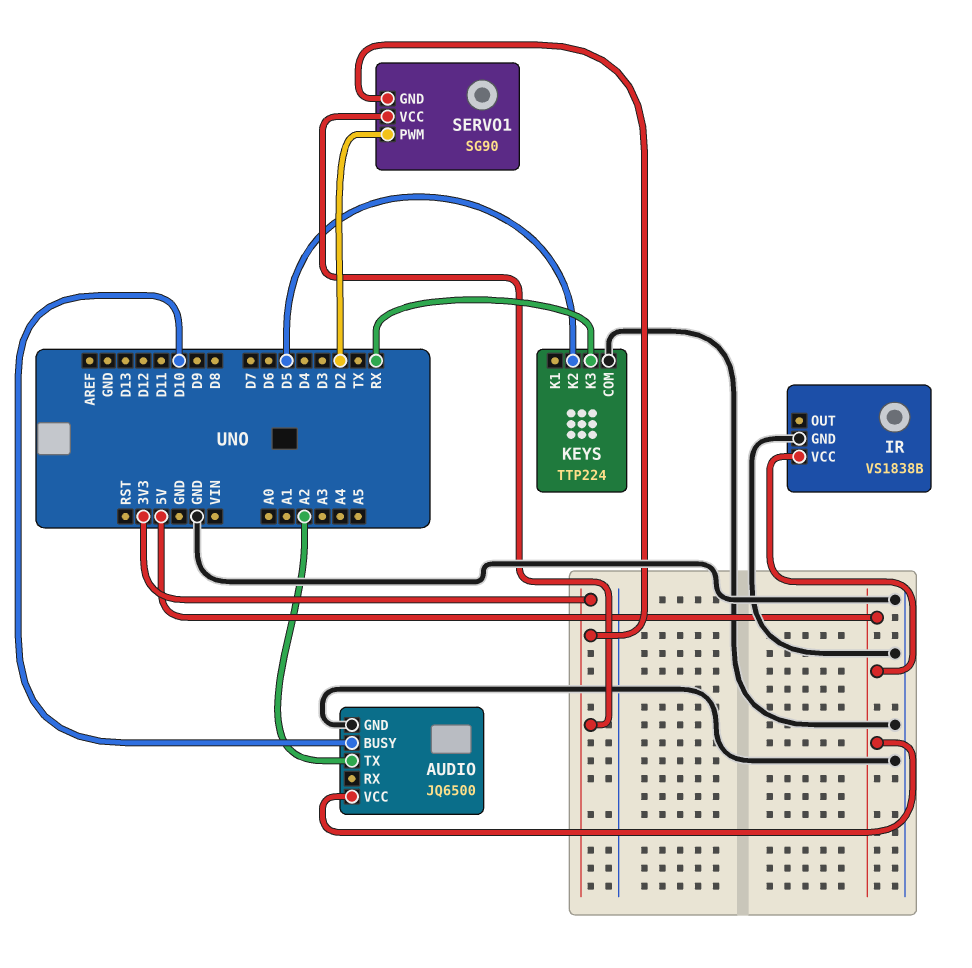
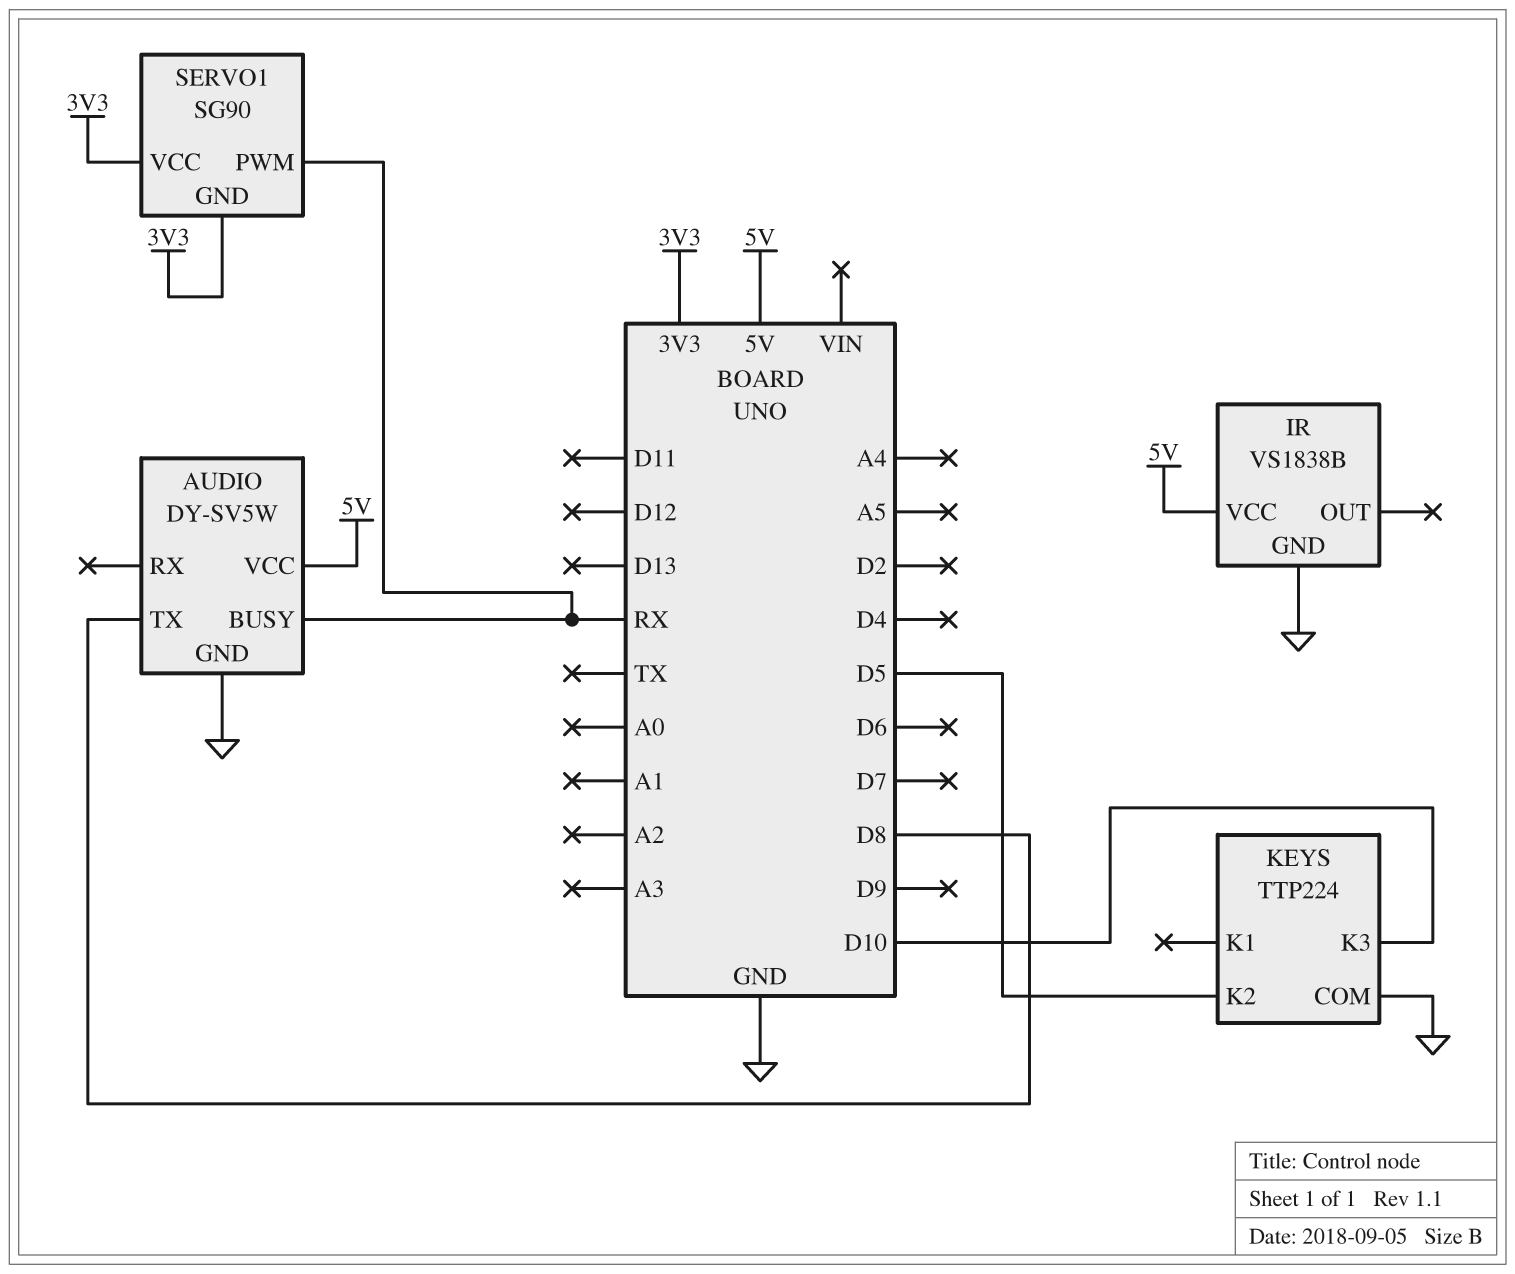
AUDIO: JQ6500 -> DY-SV5W
AUDIO pin BUSY: D10 -> RX
AUDIO pin TX: A2 -> D8
KEYS pin K3: RX -> D10
SERVO1 pin PWM: D2 -> RX

